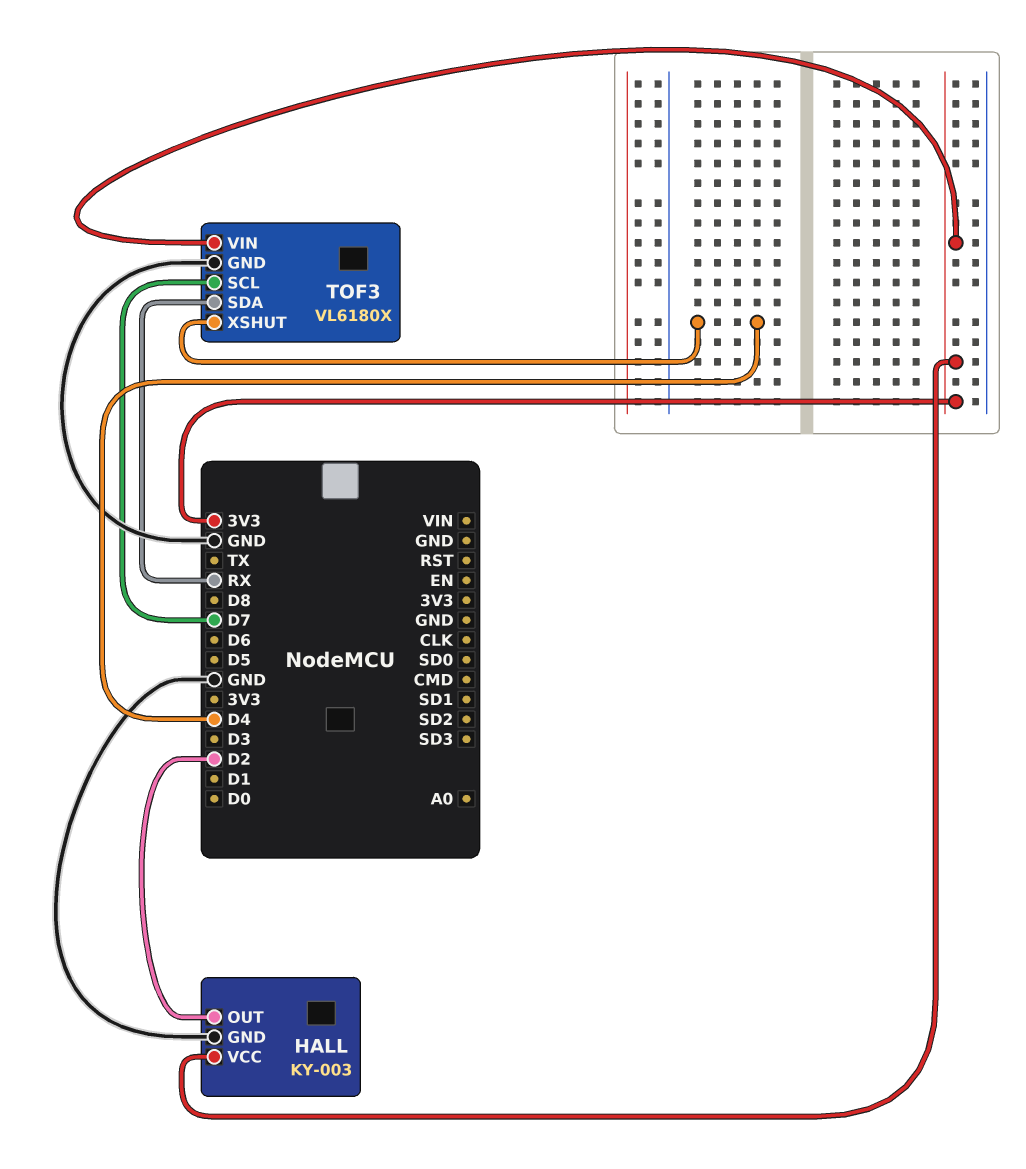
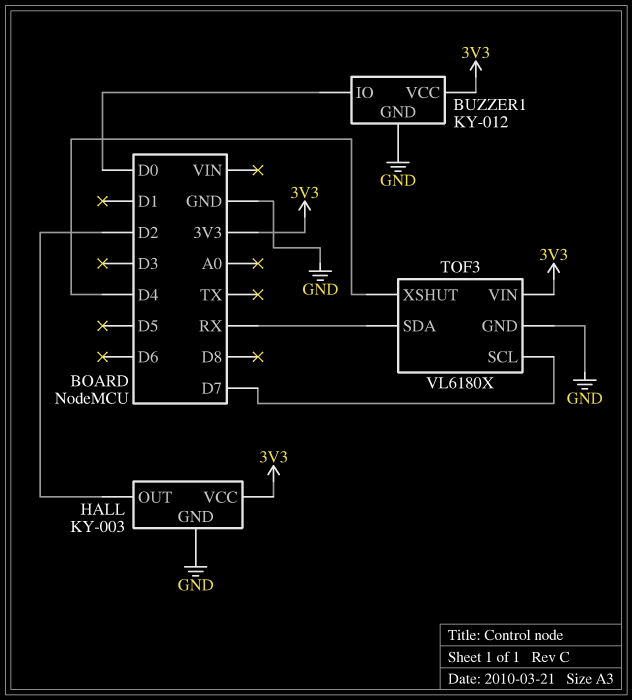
BUZZER1: none -> KY-012
BUZZER1 pin GND: none -> GND
BUZZER1 pin IO: none -> D0
BUZZER1 pin VCC: none -> 3V3

